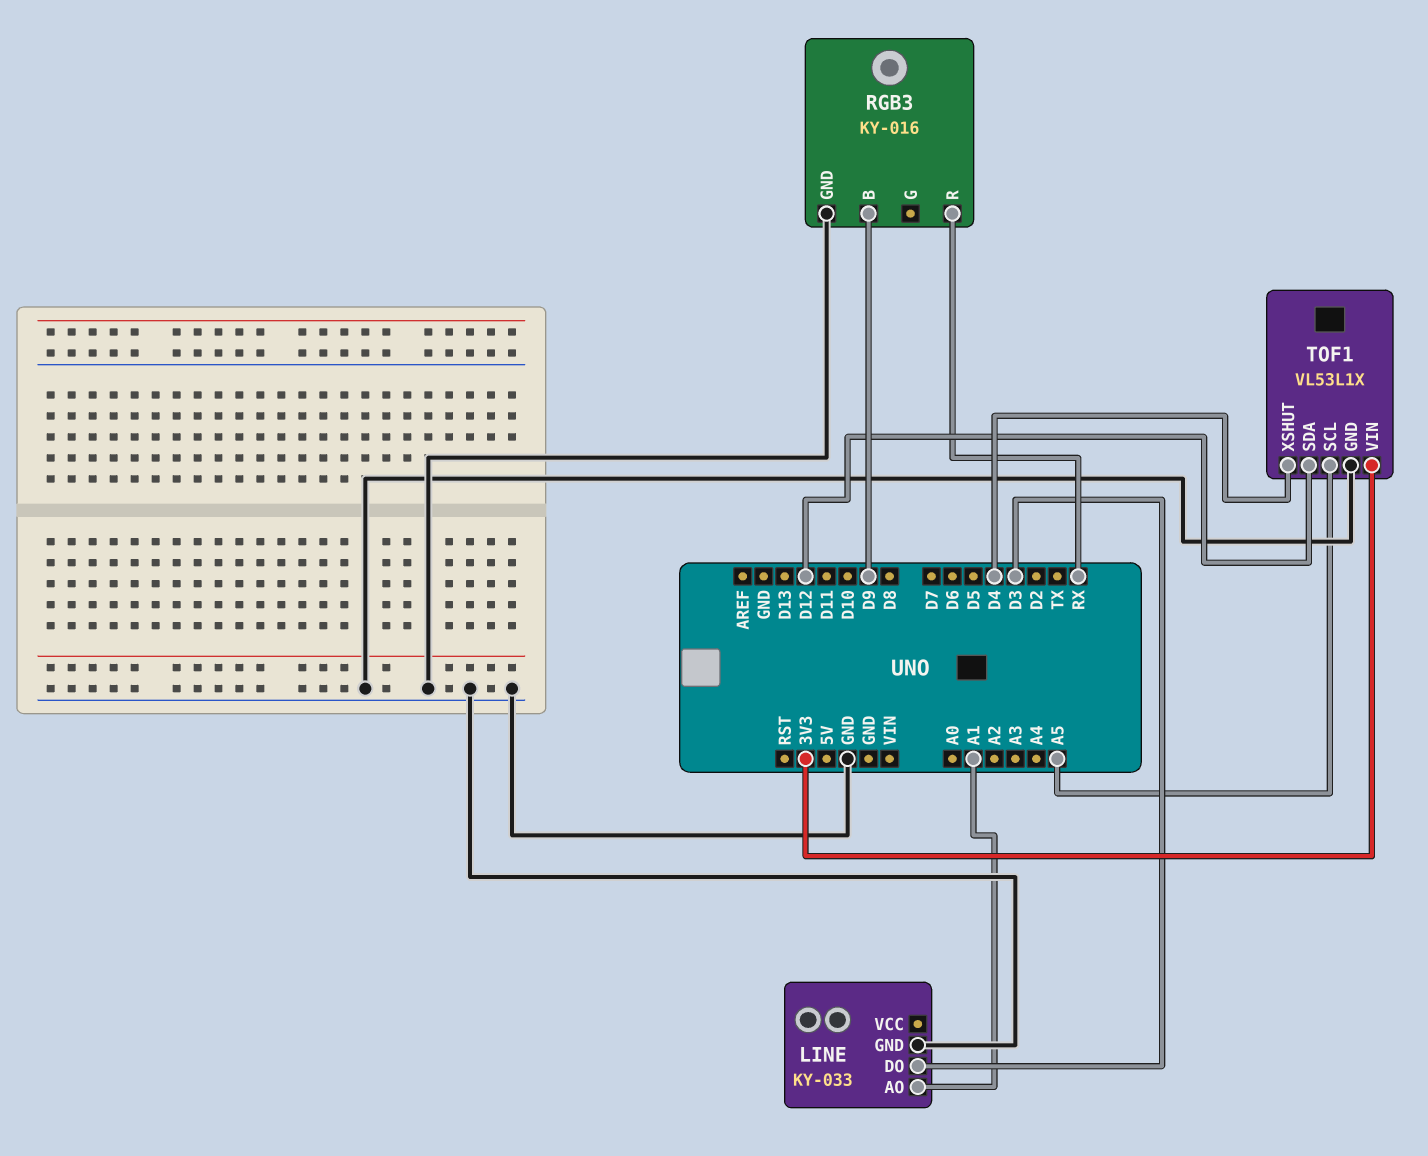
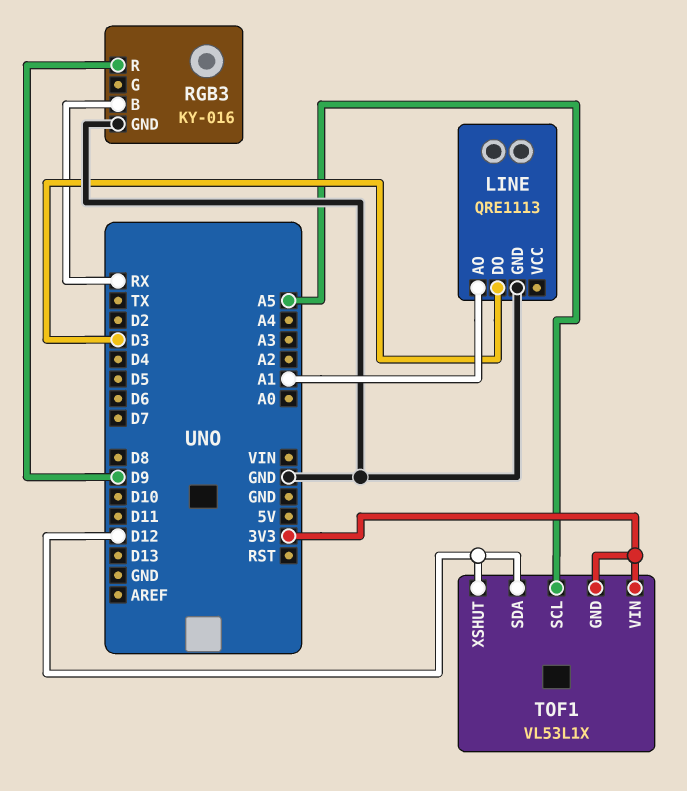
LINE: KY-033 -> QRE1113
RGB3 pin B: D9 -> RX
RGB3 pin R: RX -> D9
TOF1 pin GND: GND -> 3V3
TOF1 pin XSHUT: D4 -> D12

